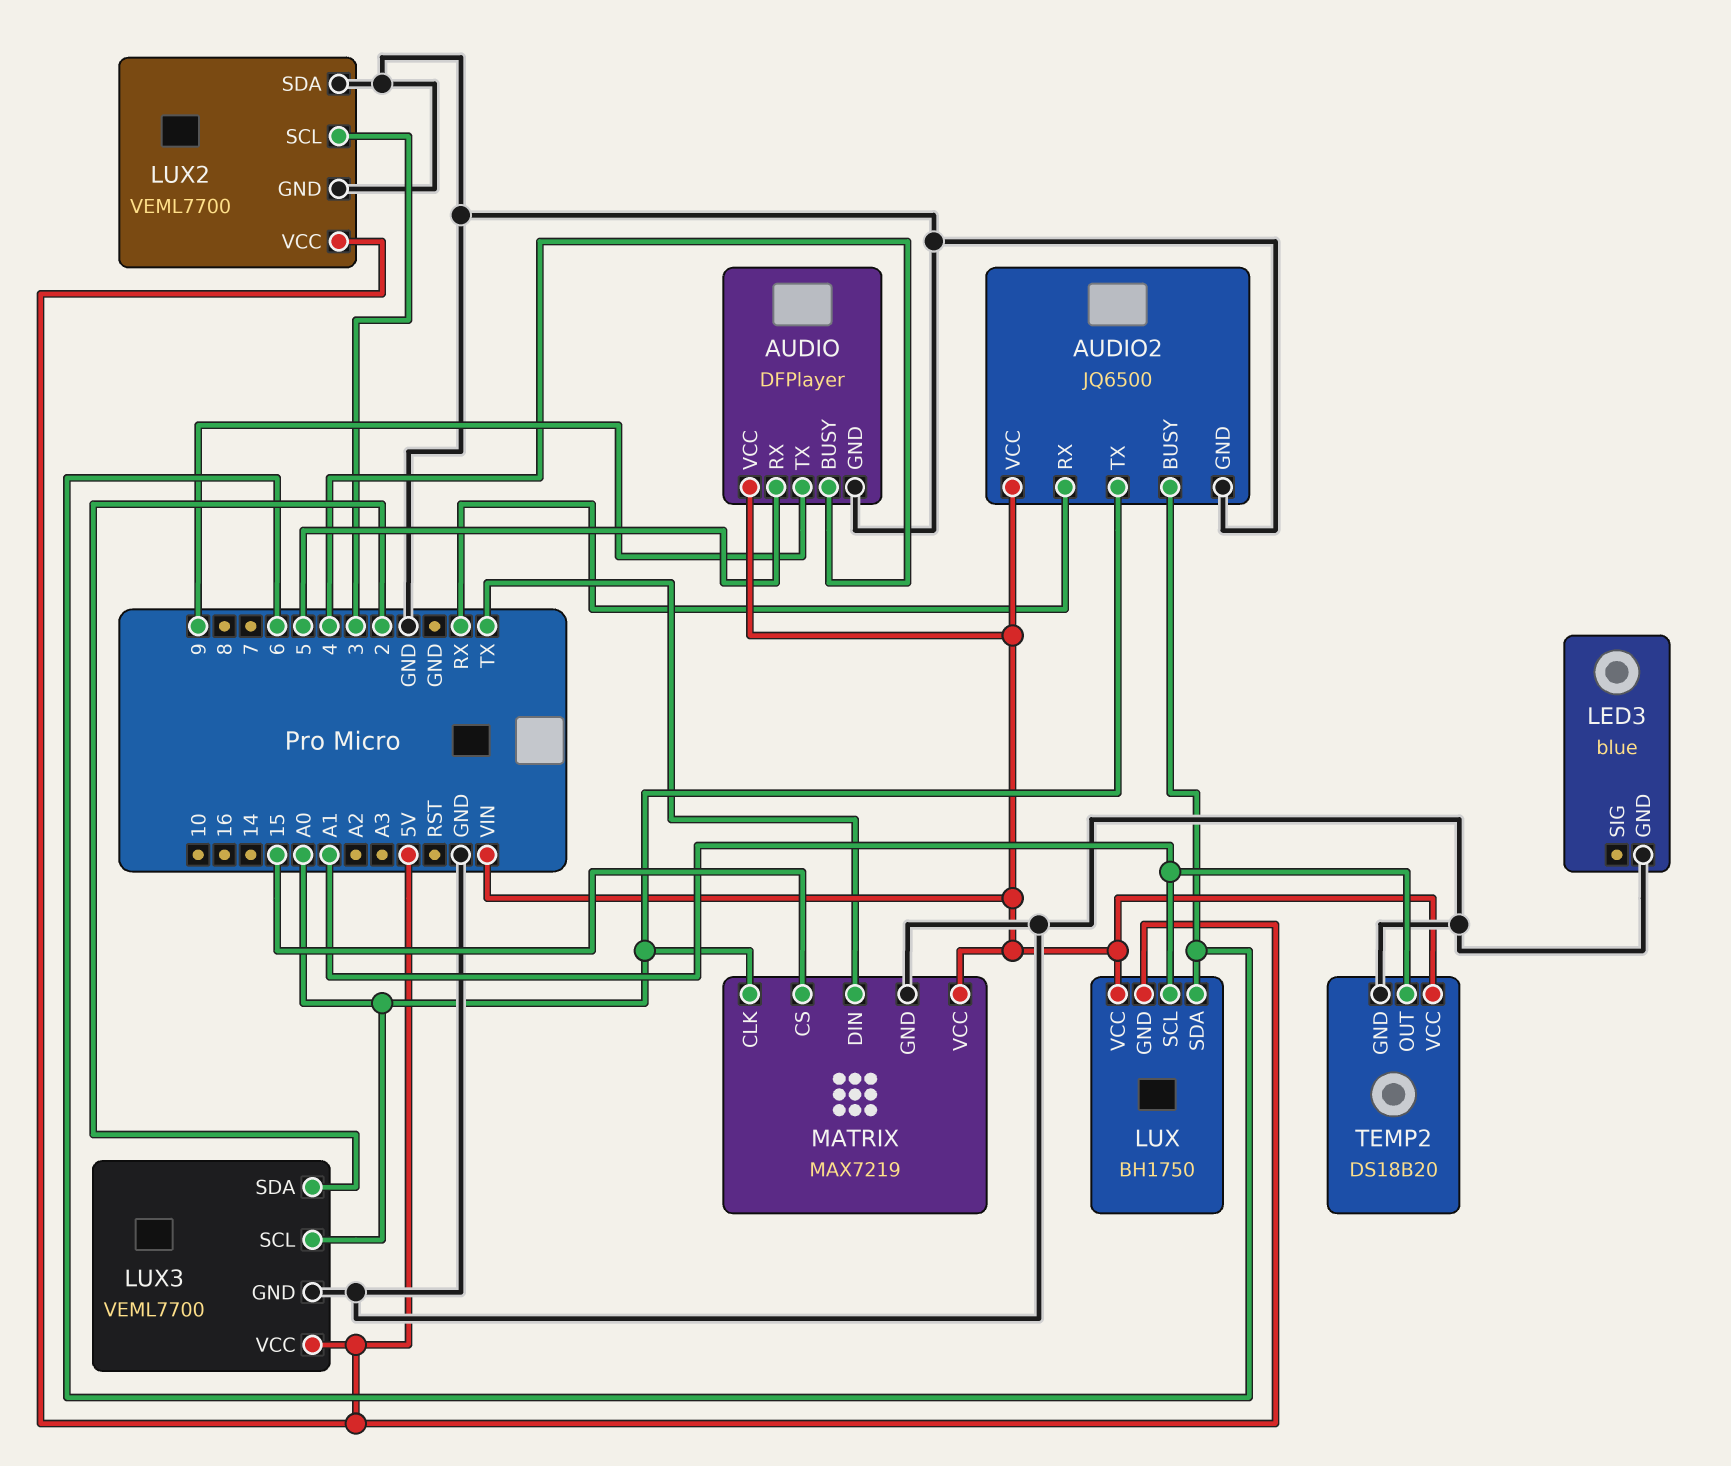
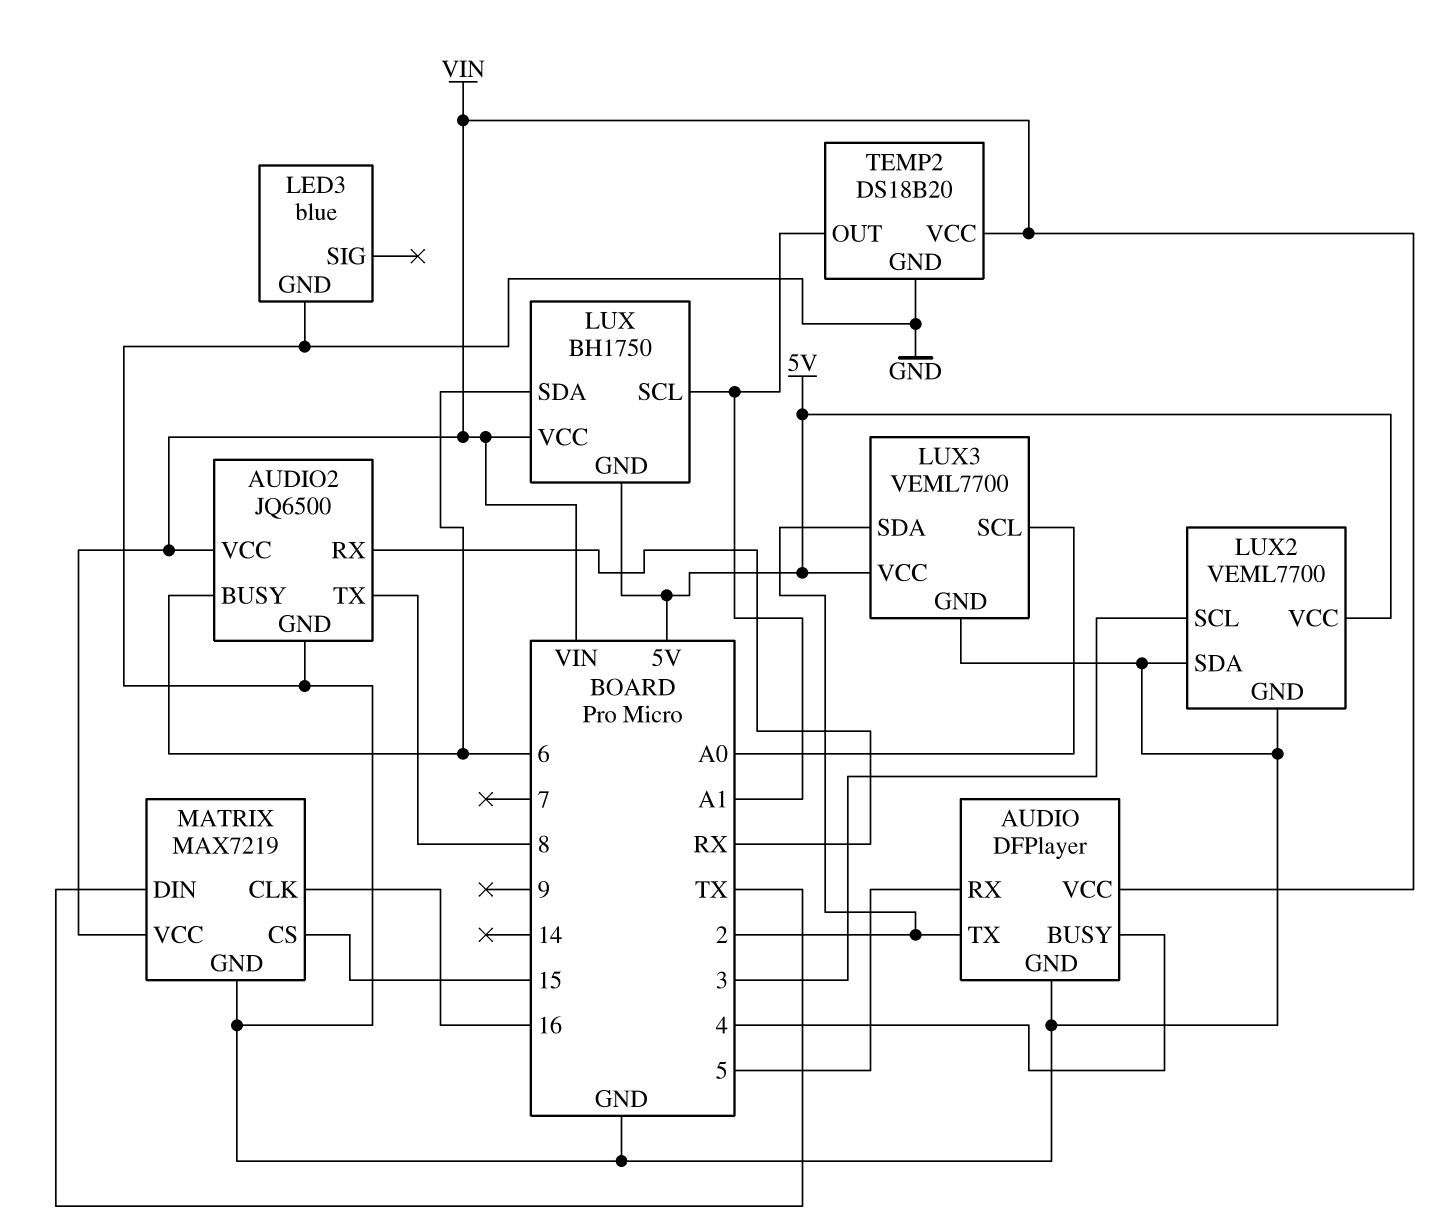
AUDIO pin TX: 9 -> 2
AUDIO2 pin TX: A0 -> 8
MATRIX pin CLK: A0 -> 16

